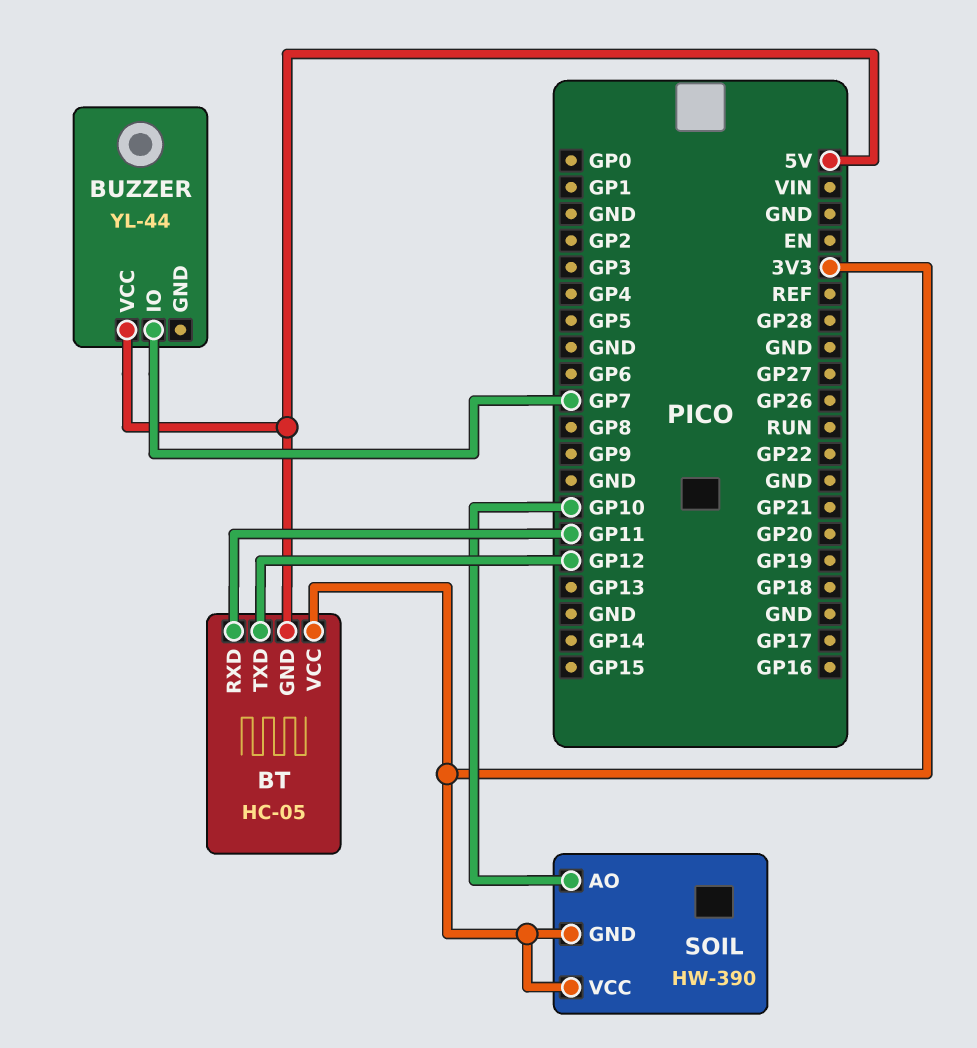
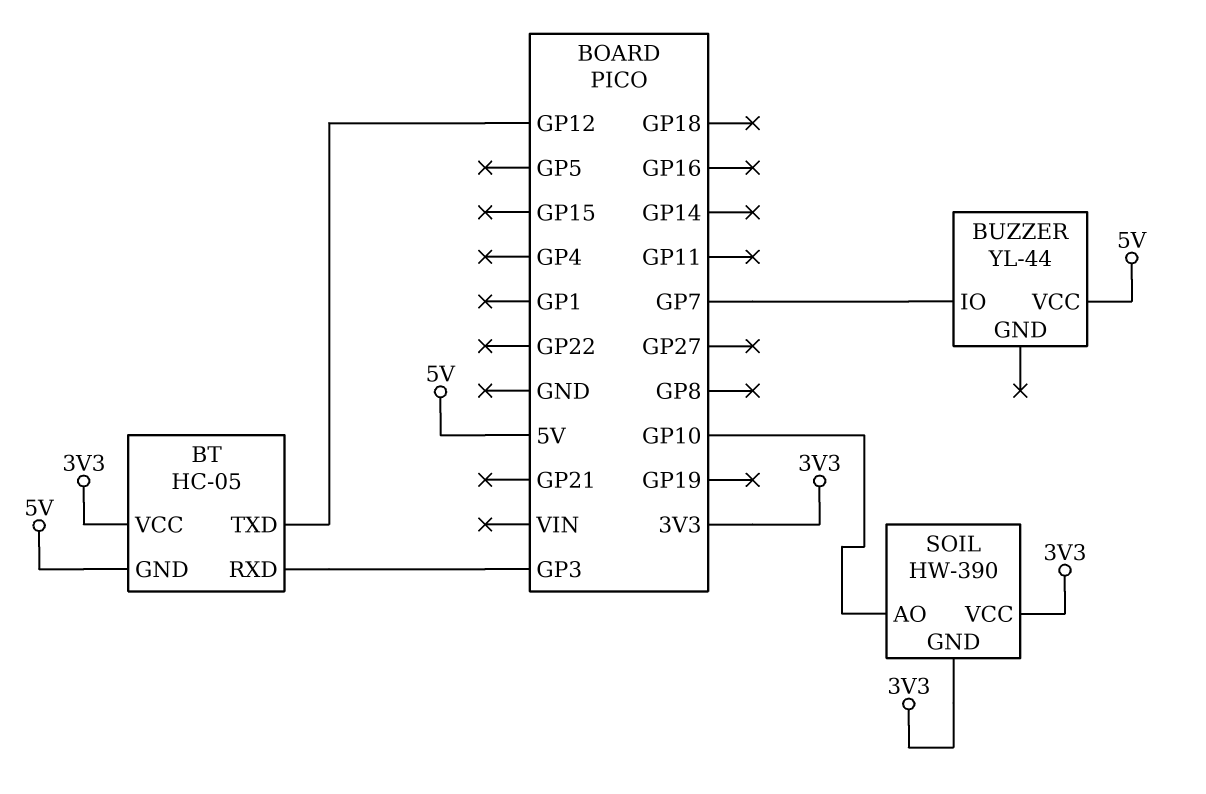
BT pin RXD: GP11 -> GP3

